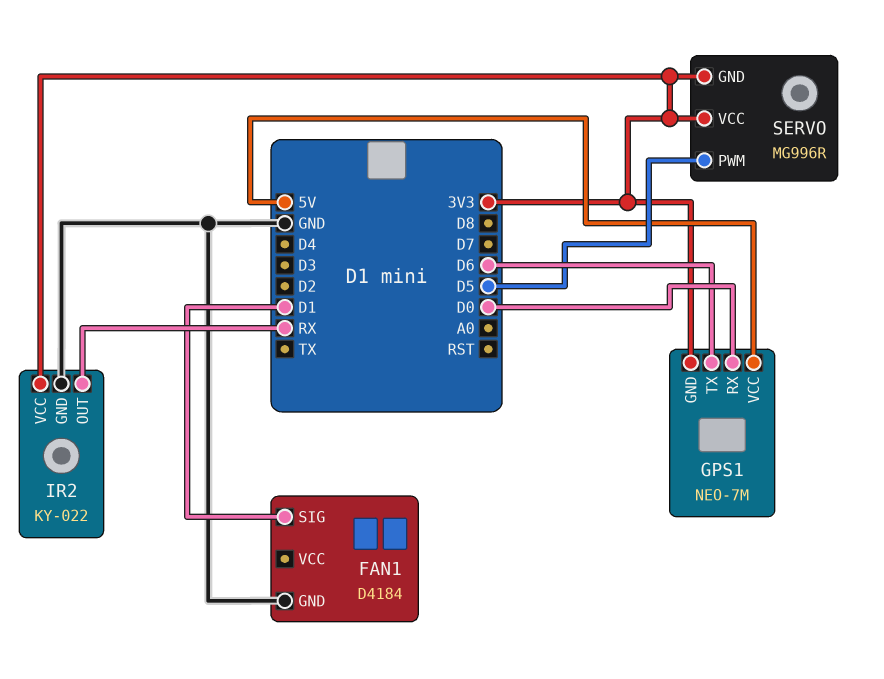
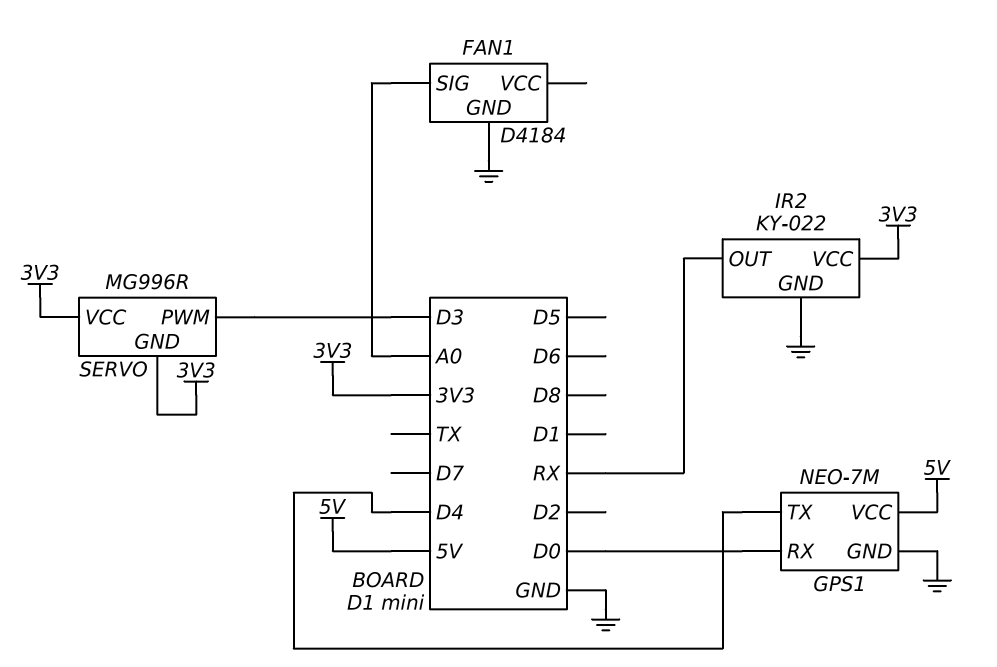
FAN1 pin SIG: D1 -> A0
GPS1 pin GND: 3V3 -> GND
GPS1 pin TX: D6 -> D4
SERVO pin PWM: D5 -> D3

